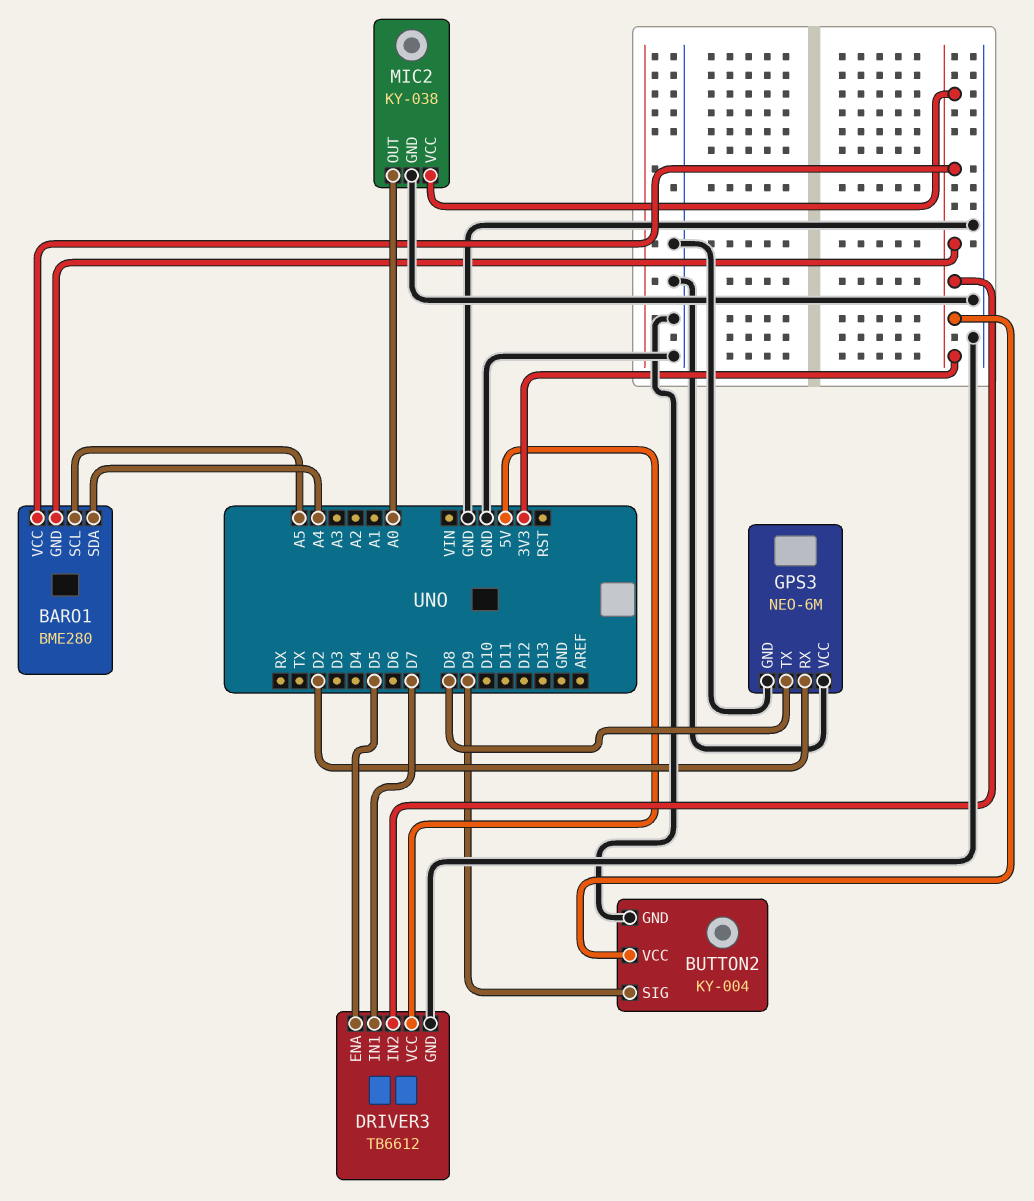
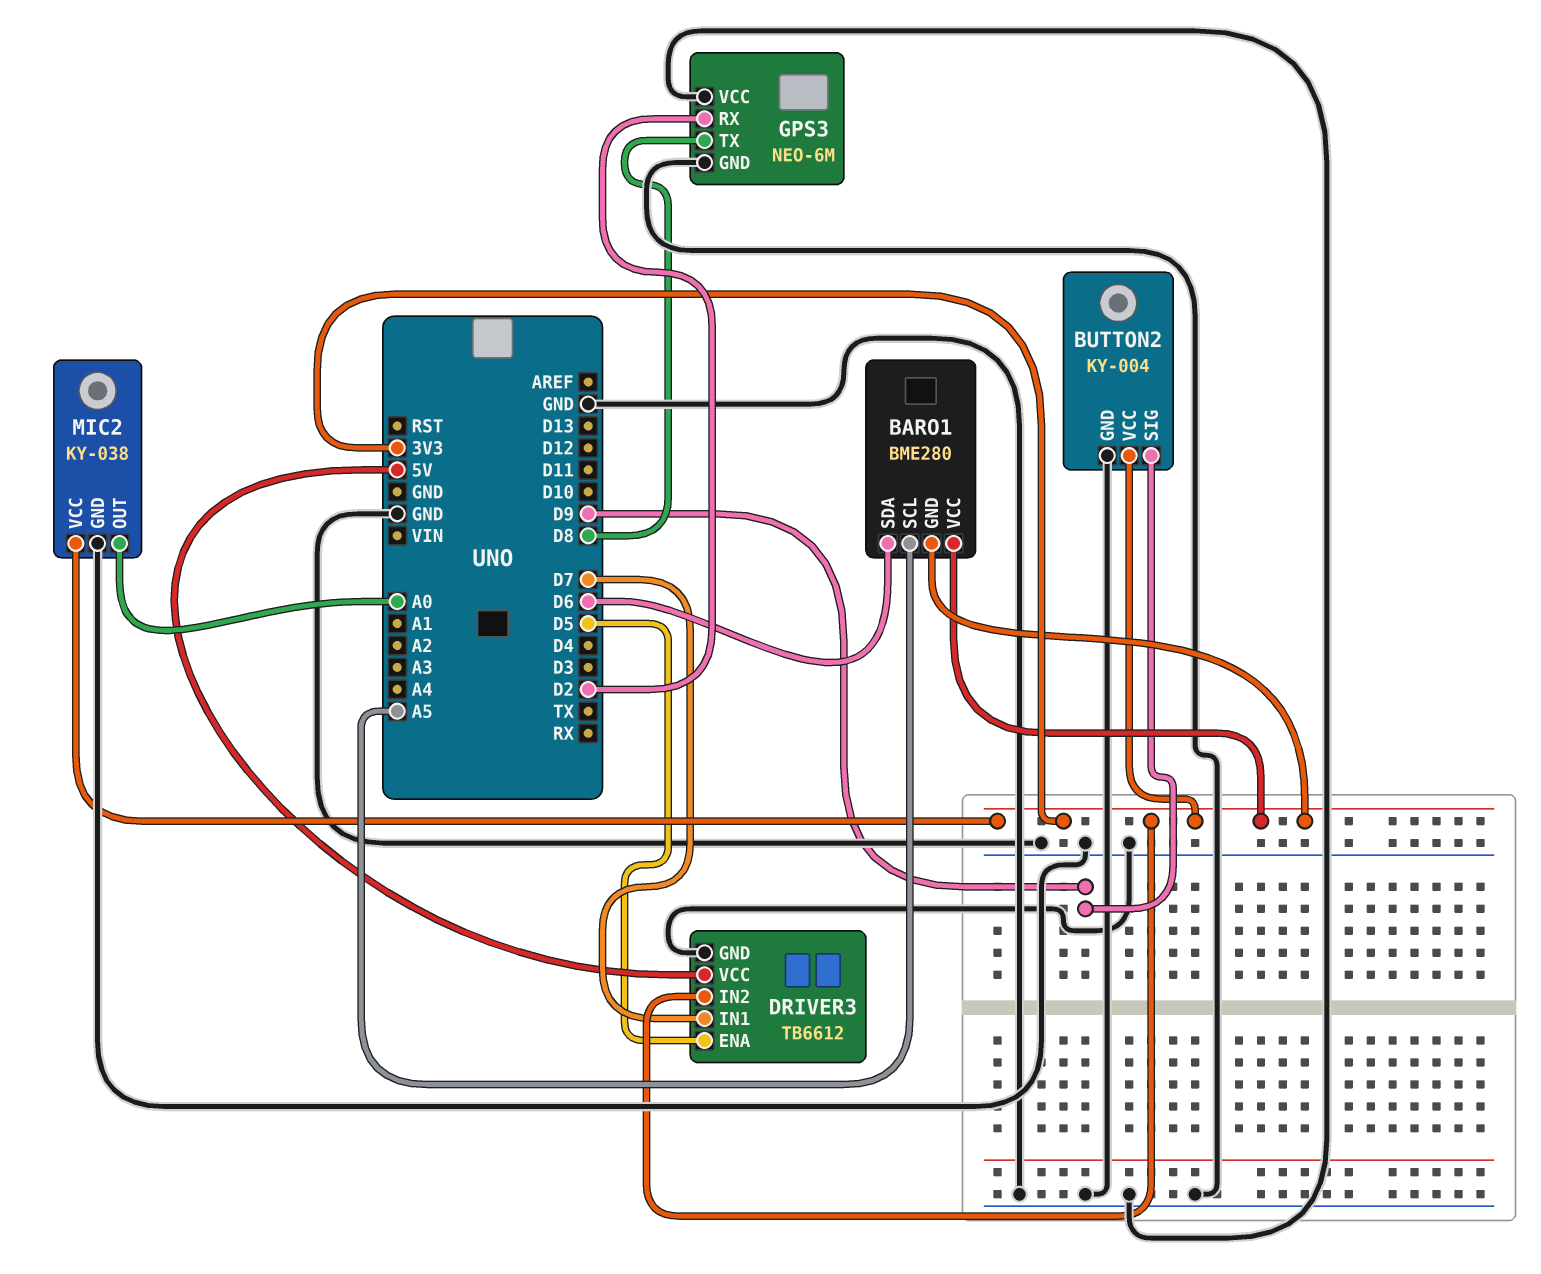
BARO1 pin SDA: A4 -> D6

